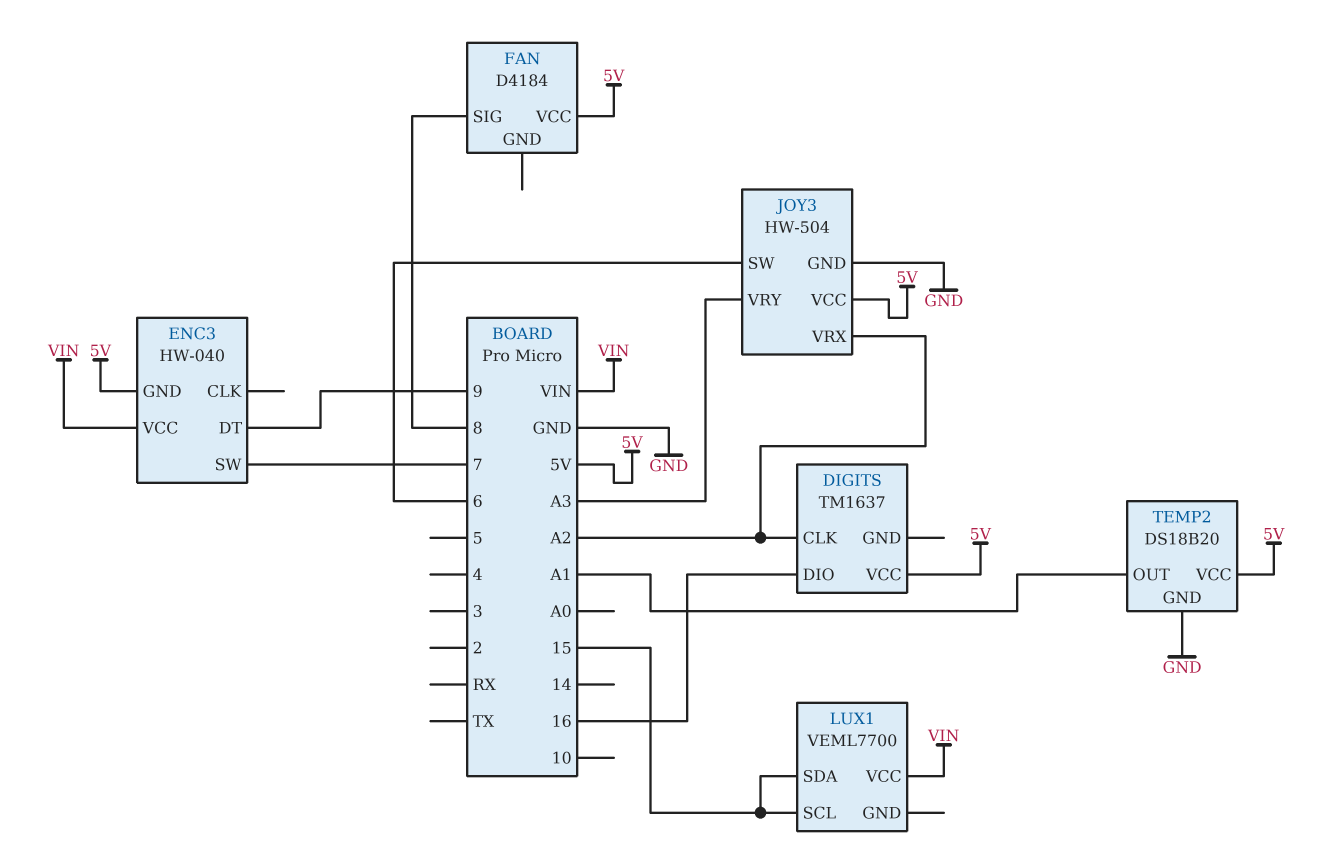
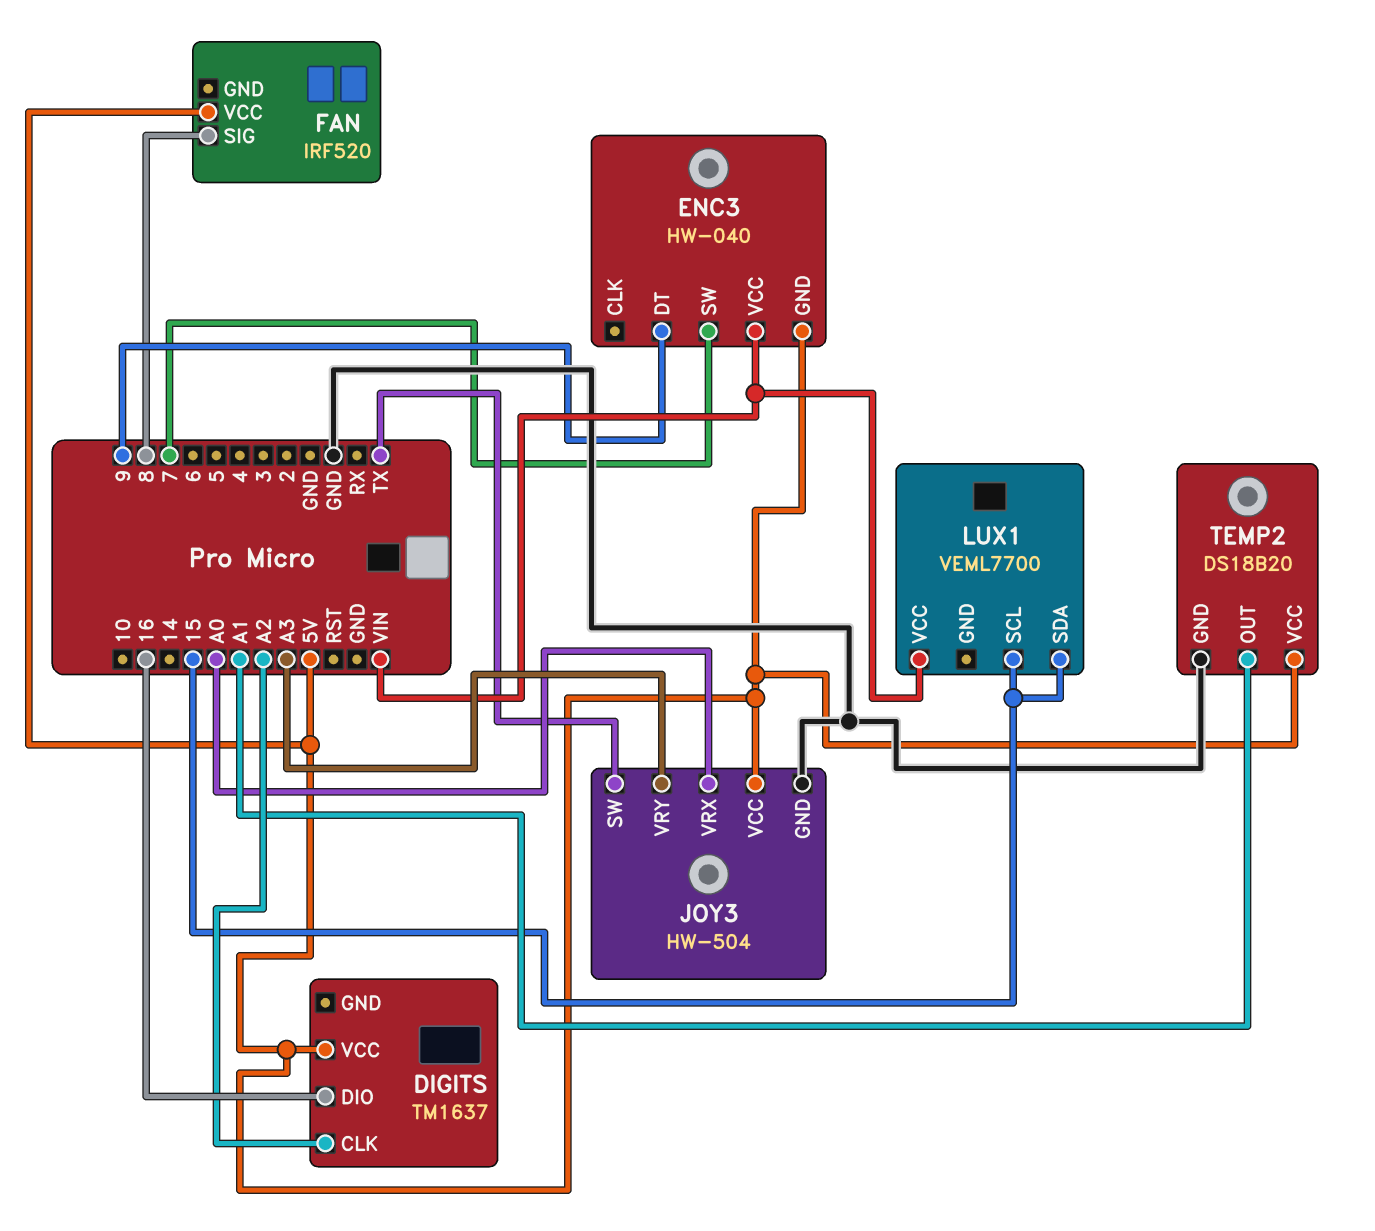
FAN: D4184 -> IRF520
JOY3 pin SW: 6 -> TX
JOY3 pin VRX: A2 -> A0

